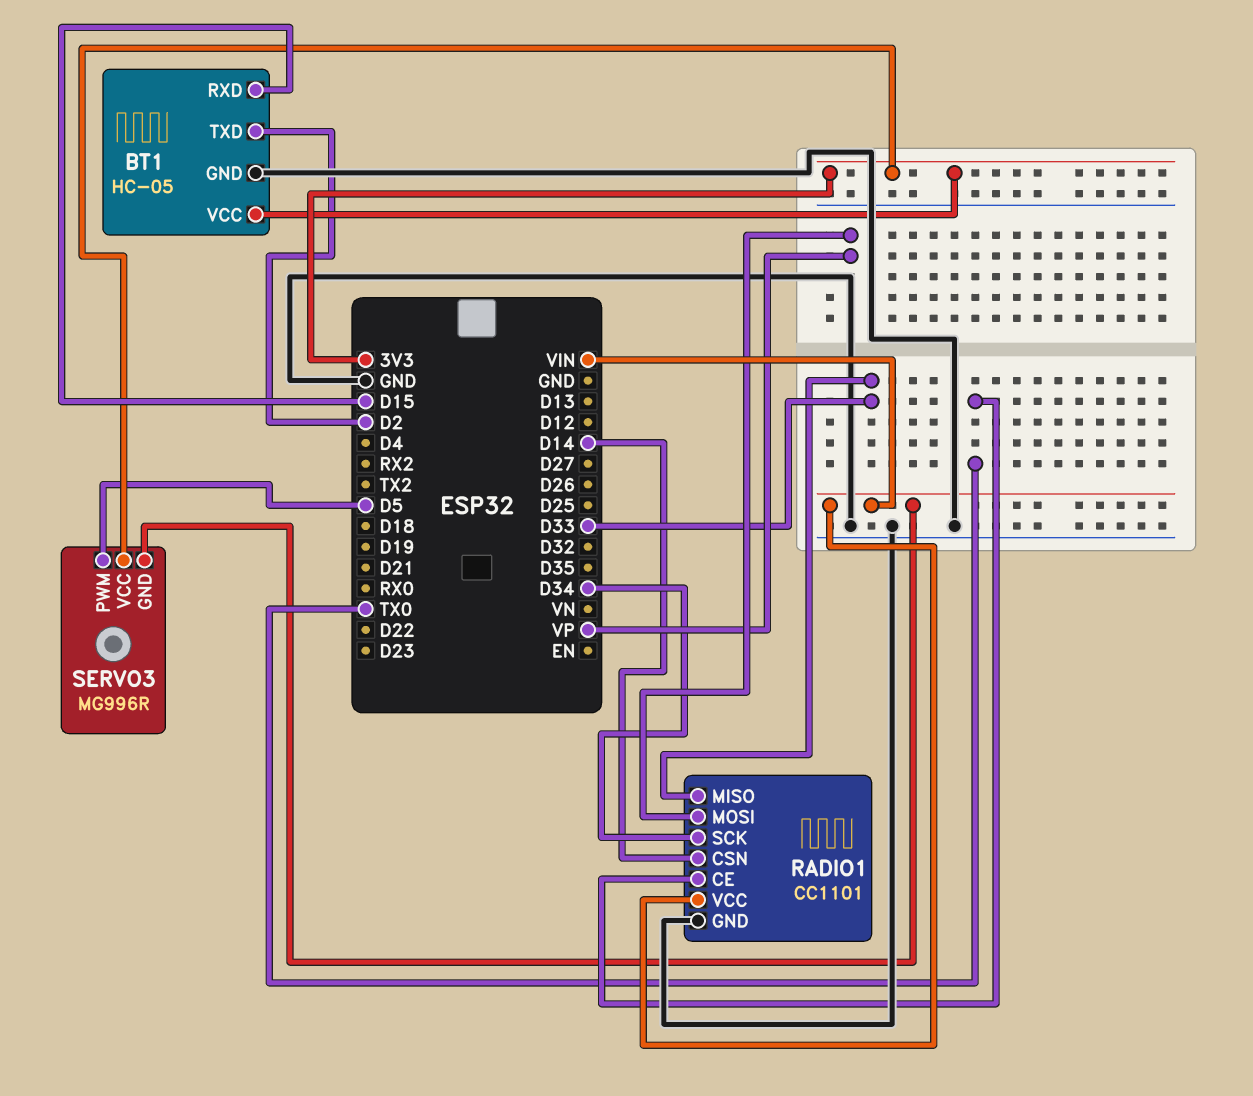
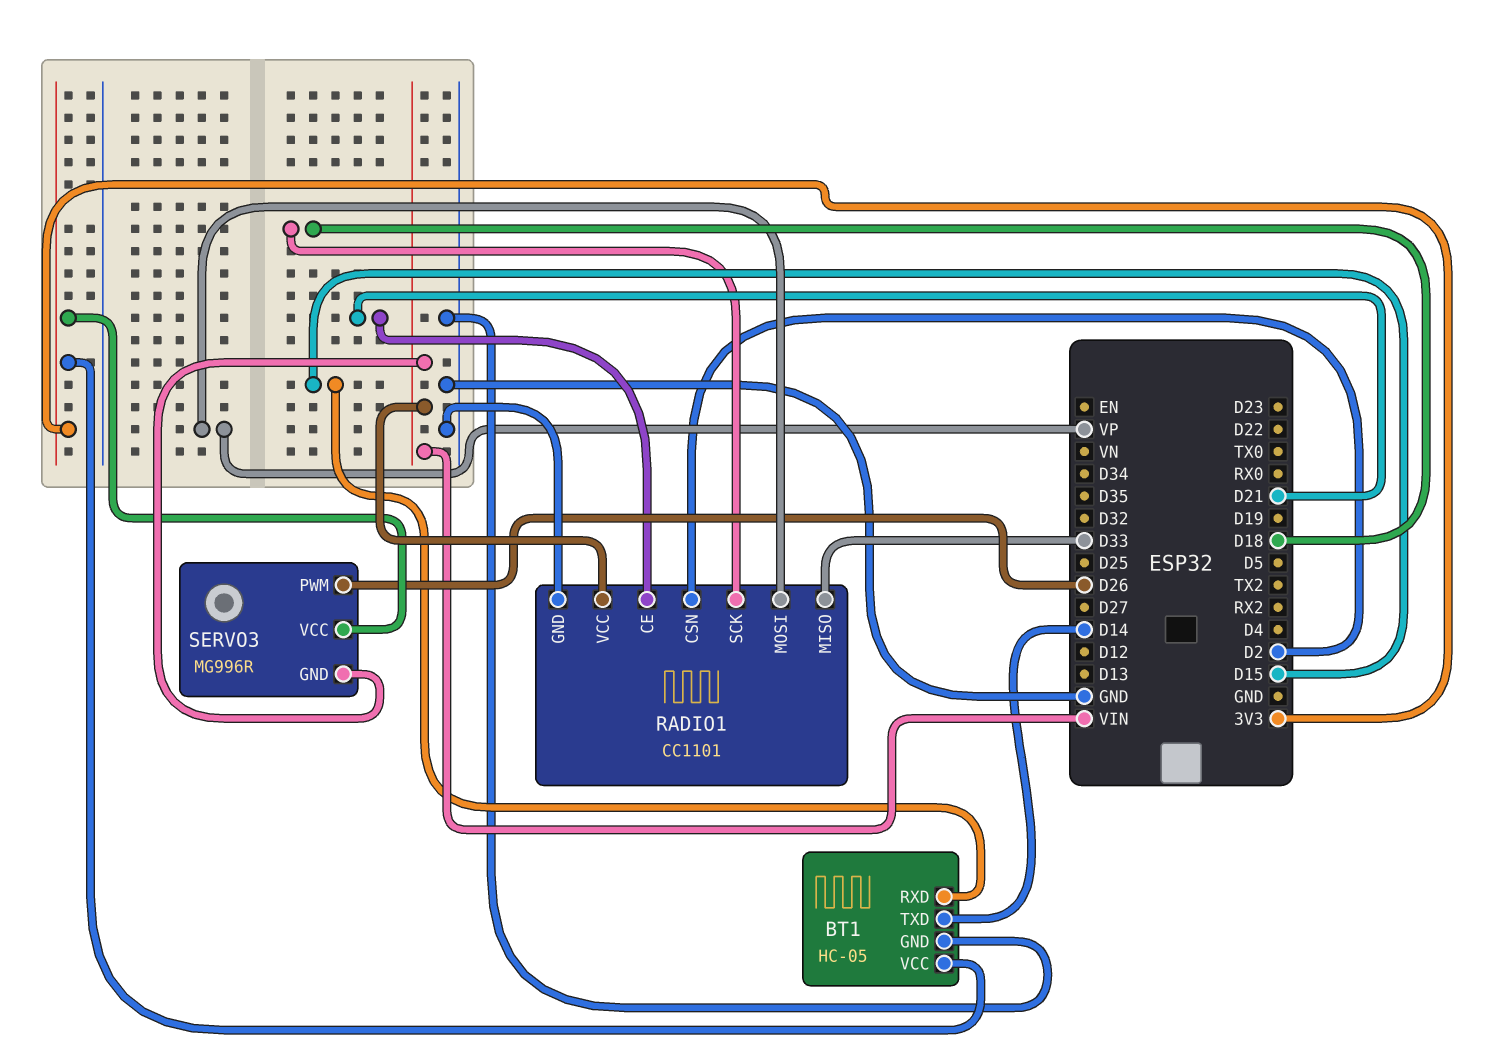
BT1 pin TXD: D2 -> D14
RADIO1 pin CE: TX0 -> D21
RADIO1 pin CSN: D14 -> D2
RADIO1 pin SCK: D34 -> D18
SERVO3 pin PWM: D5 -> D26

